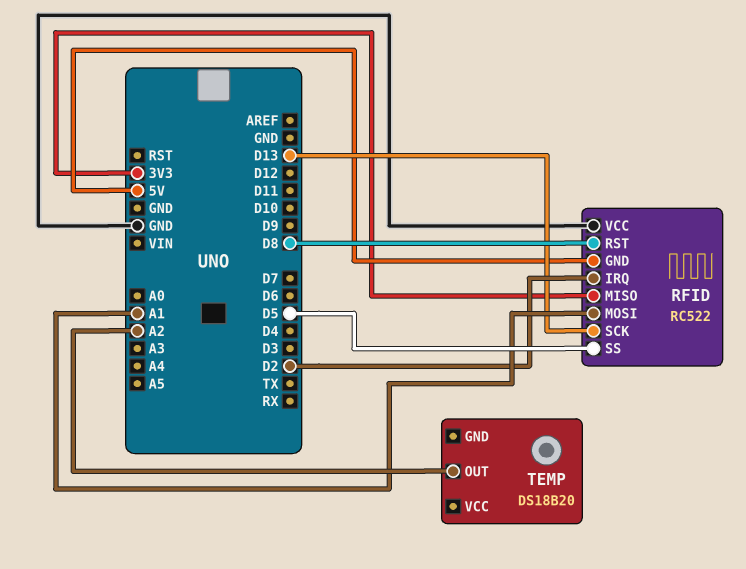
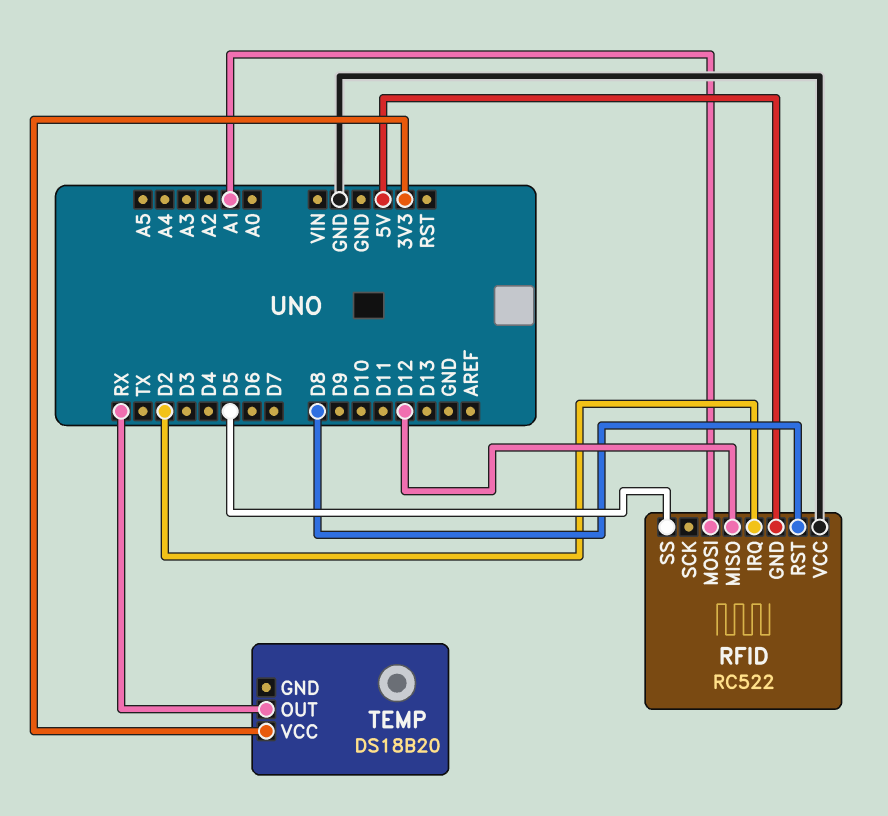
RFID pin MISO: 3V3 -> D12
RFID pin SCK: D13 -> none
TEMP pin OUT: A2 -> RX
TEMP pin VCC: none -> 3V3

